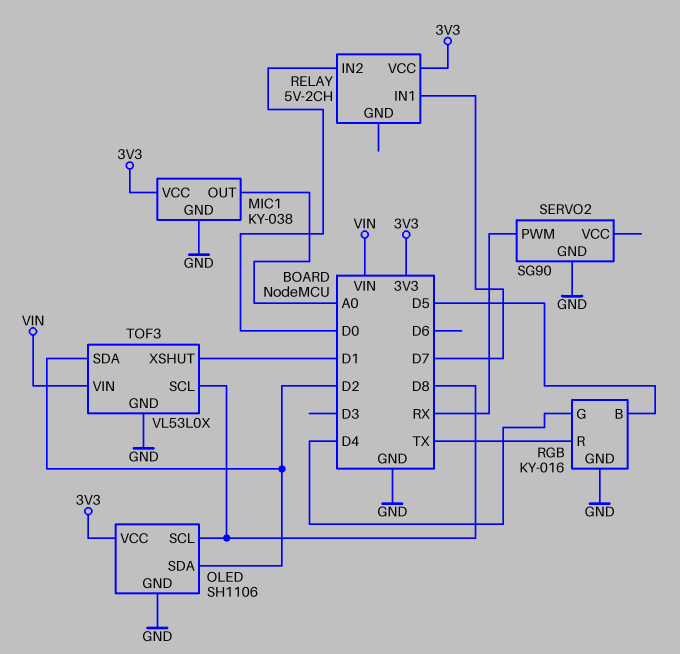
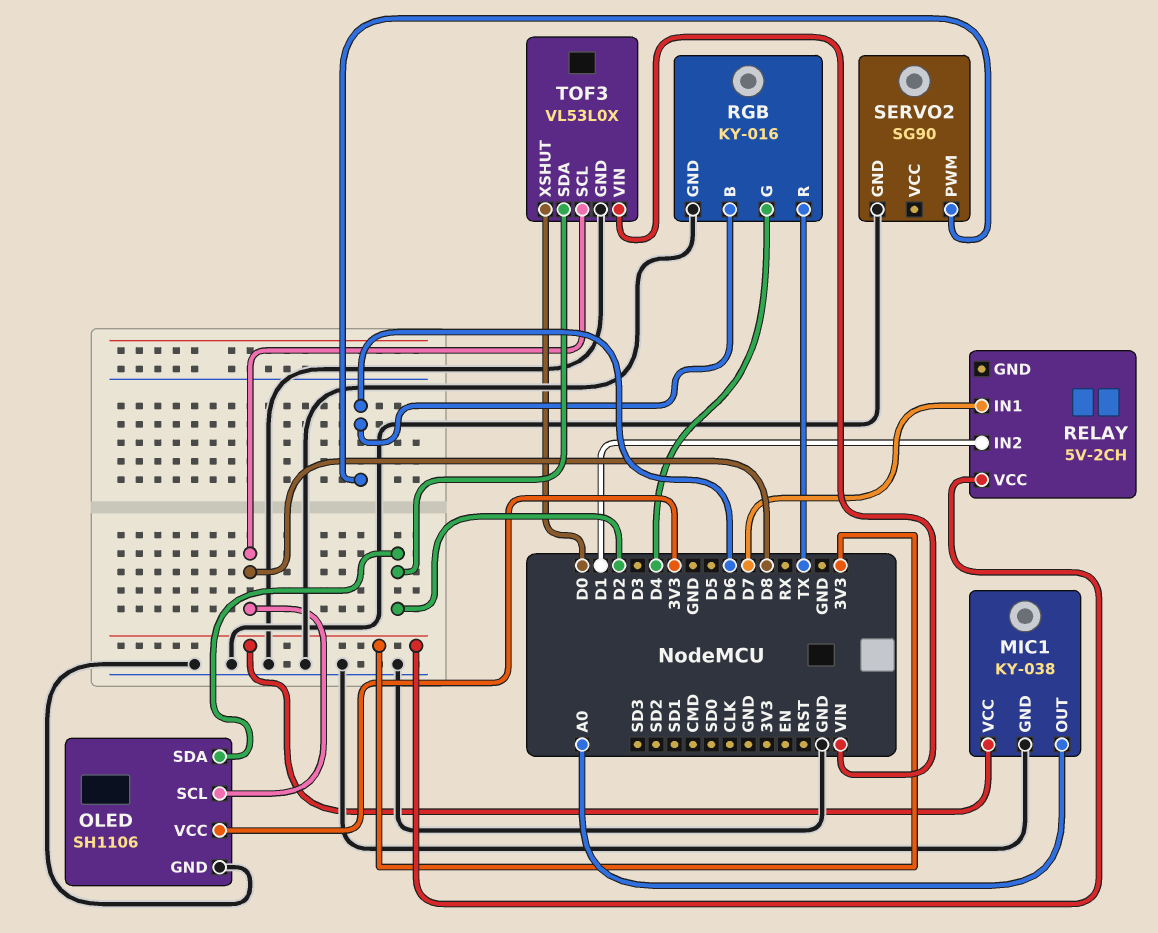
RELAY pin IN2: D0 -> D1
RGB pin B: D5 -> D6
SERVO2 pin PWM: RX -> D6
TOF3 pin XSHUT: D1 -> D0

